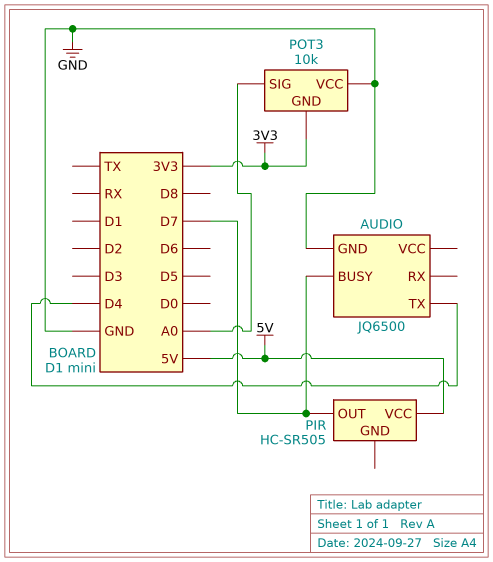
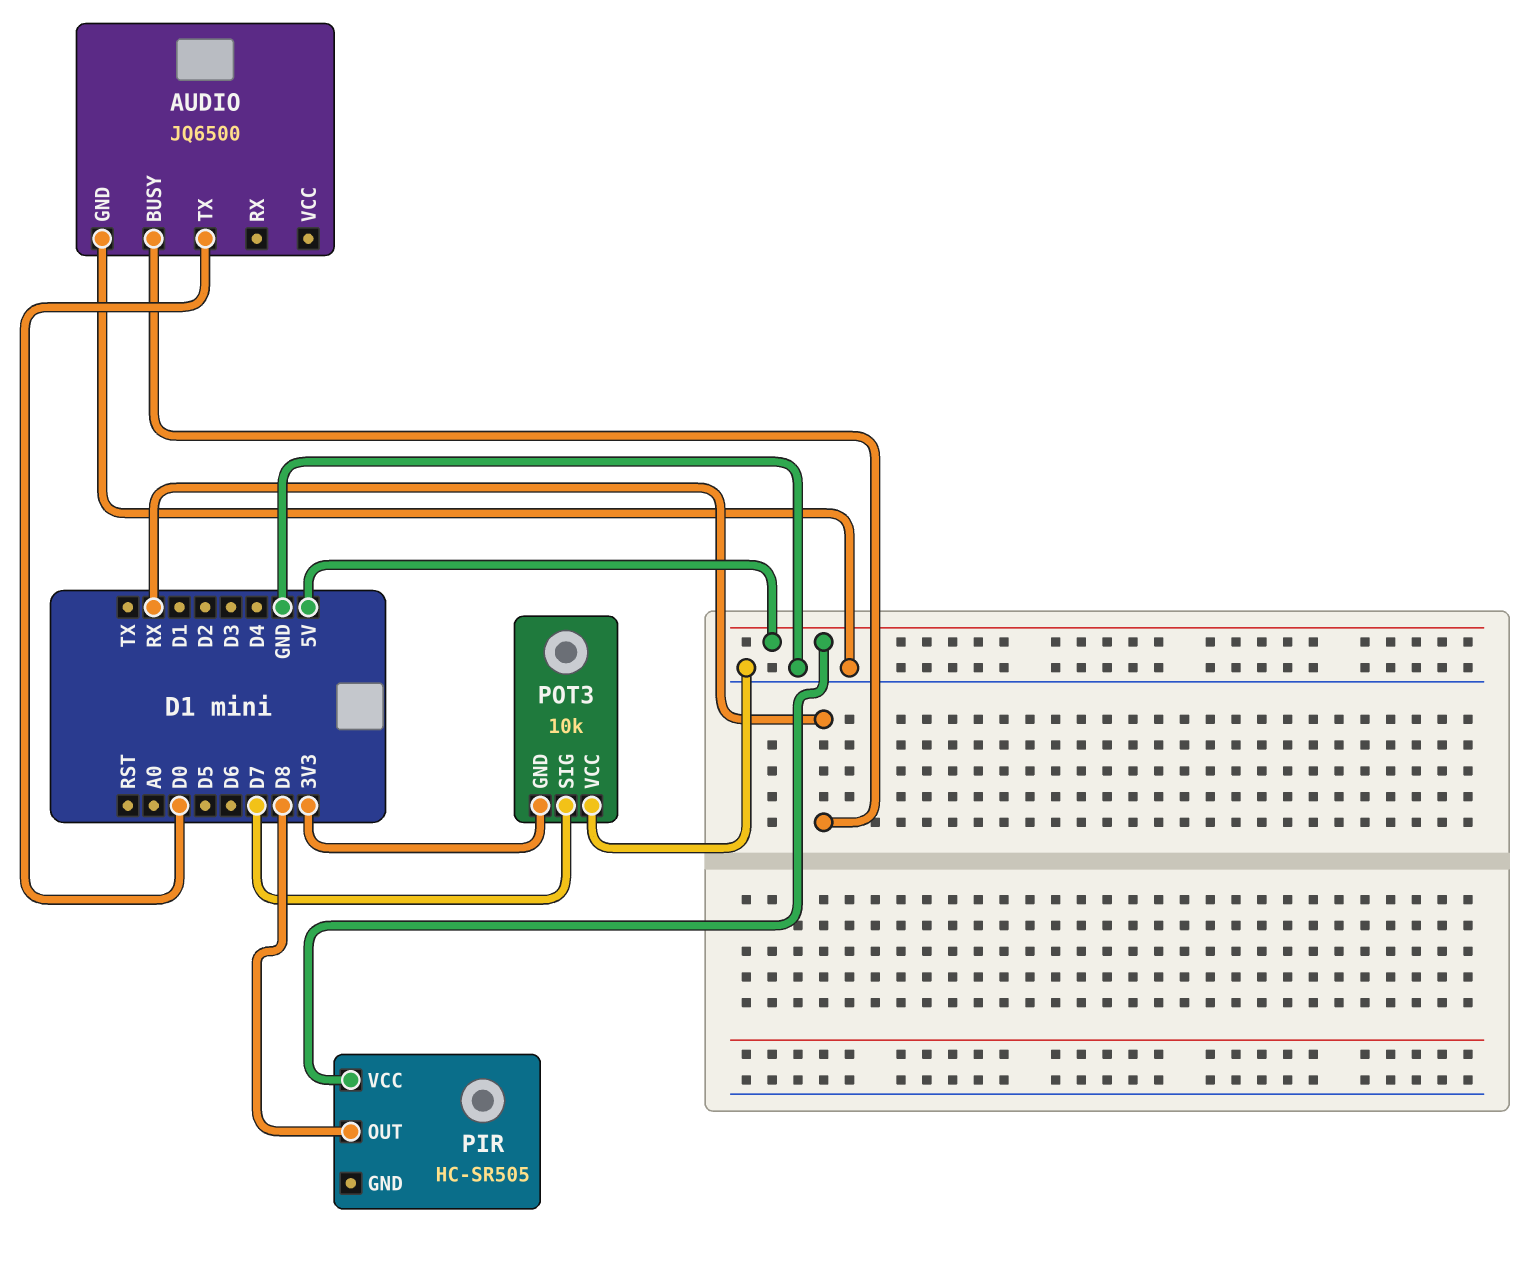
AUDIO pin BUSY: D7 -> RX
AUDIO pin TX: D4 -> D0
PIR pin OUT: D7 -> D8
POT3 pin SIG: A0 -> D7

